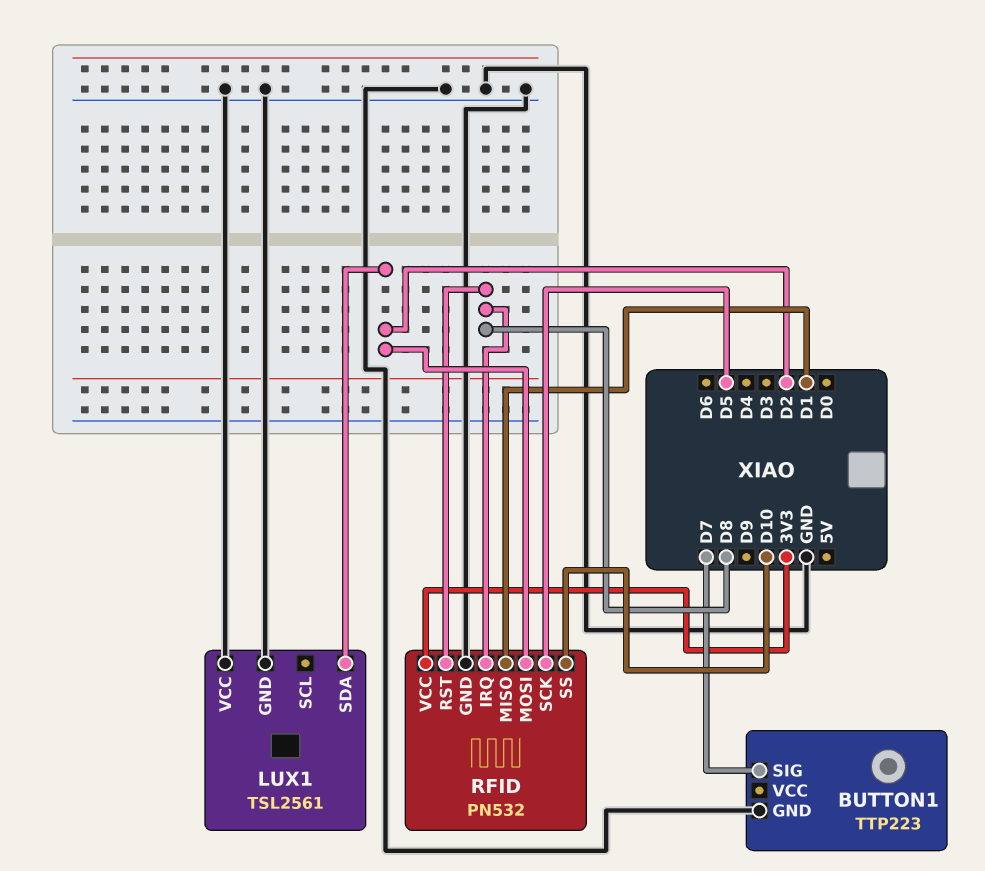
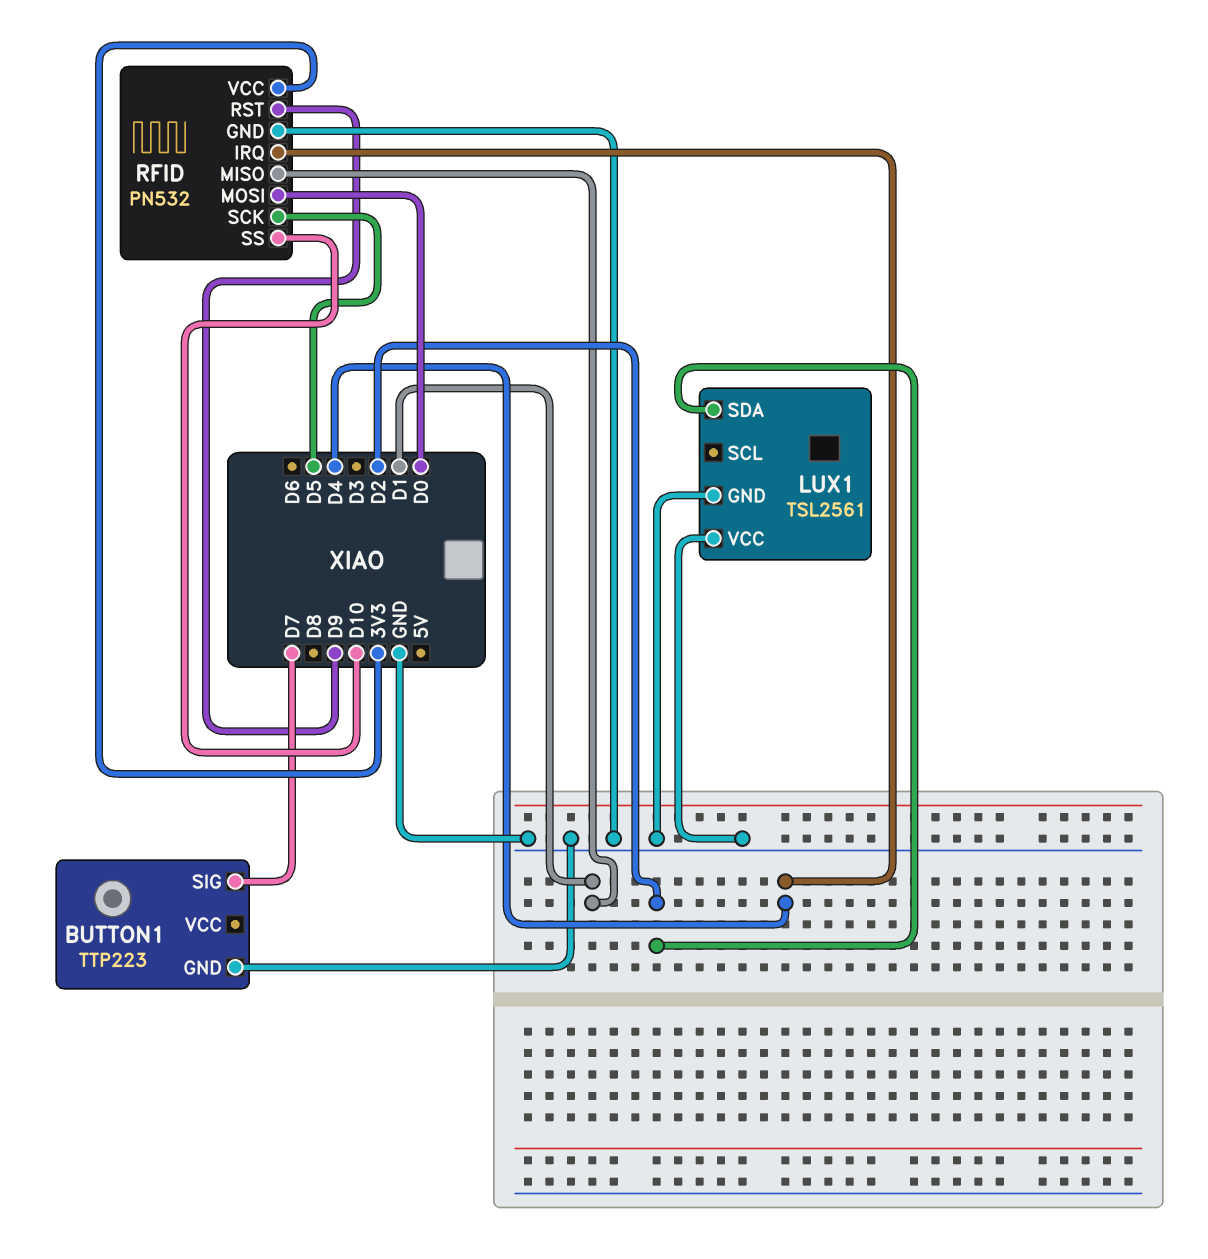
RFID pin IRQ: D8 -> D4
RFID pin MOSI: D2 -> D0
RFID pin RST: D8 -> D9

